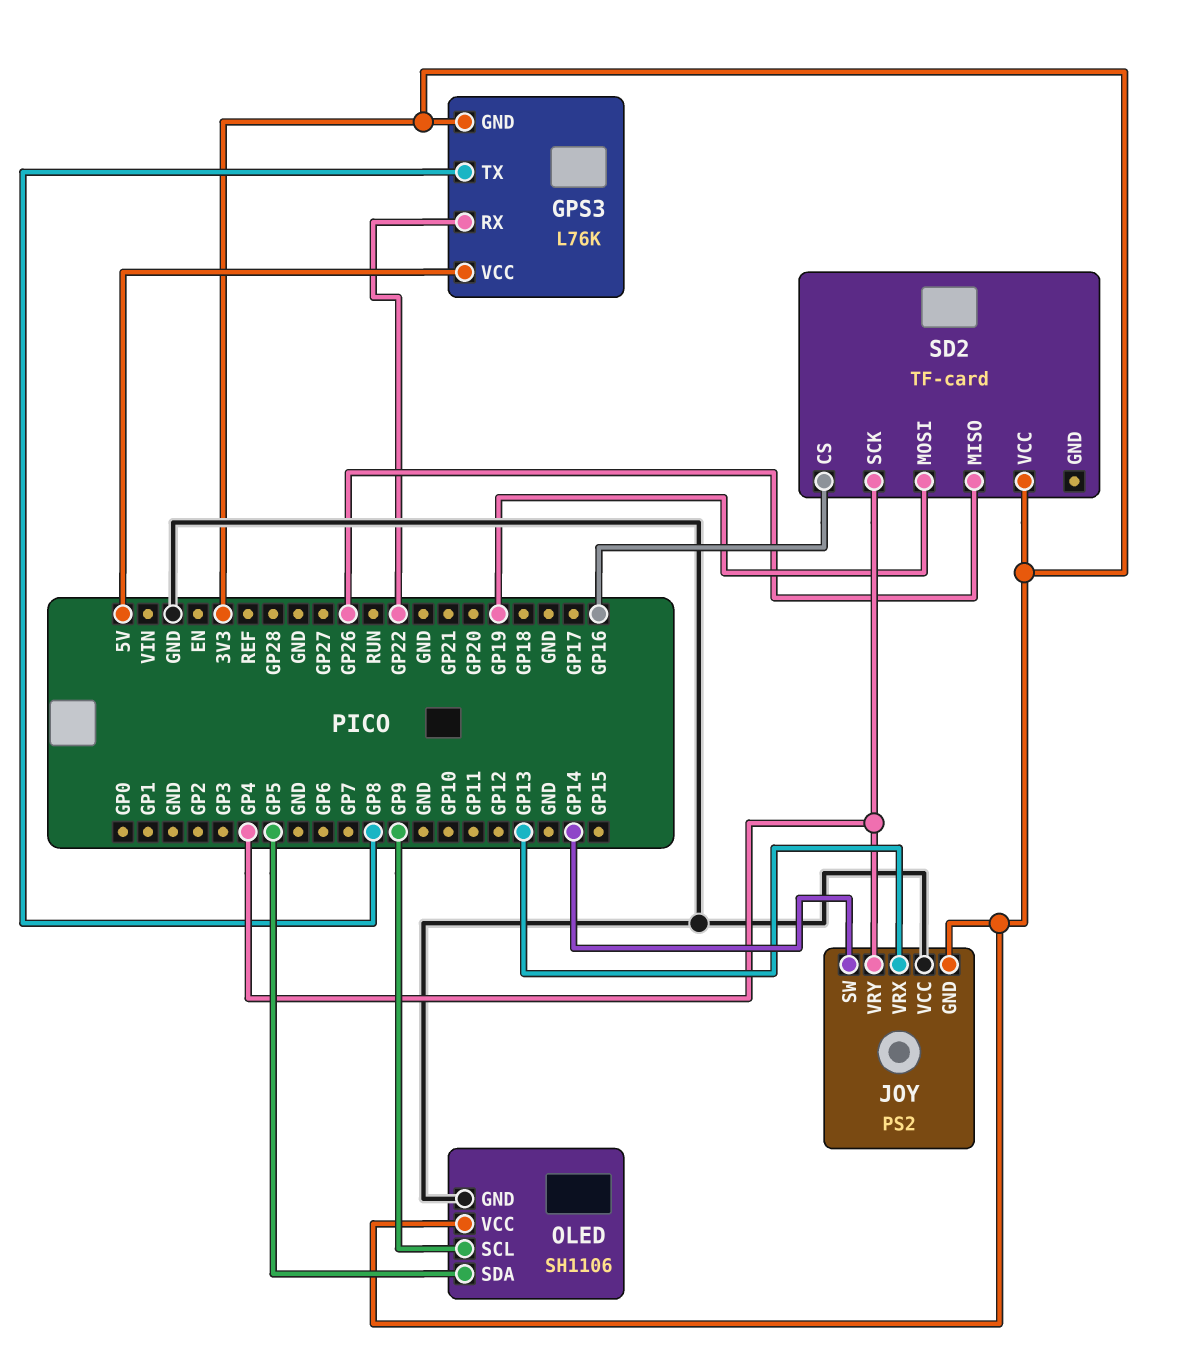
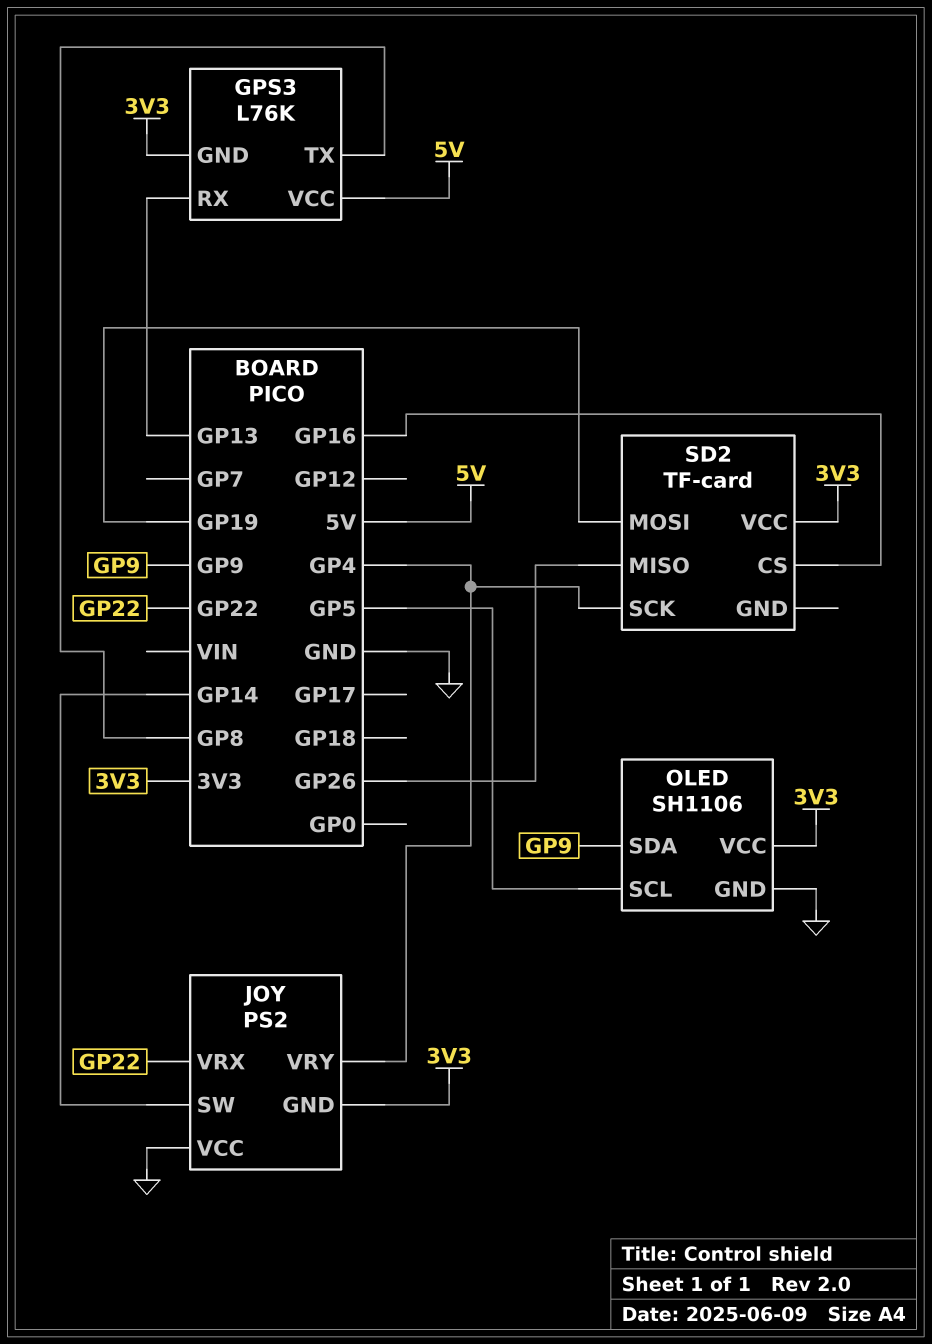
GPS3 pin RX: GP22 -> GP13
JOY pin VRX: GP13 -> GP22
OLED pin SCL: GP9 -> GP5
OLED pin SDA: GP5 -> GP9

